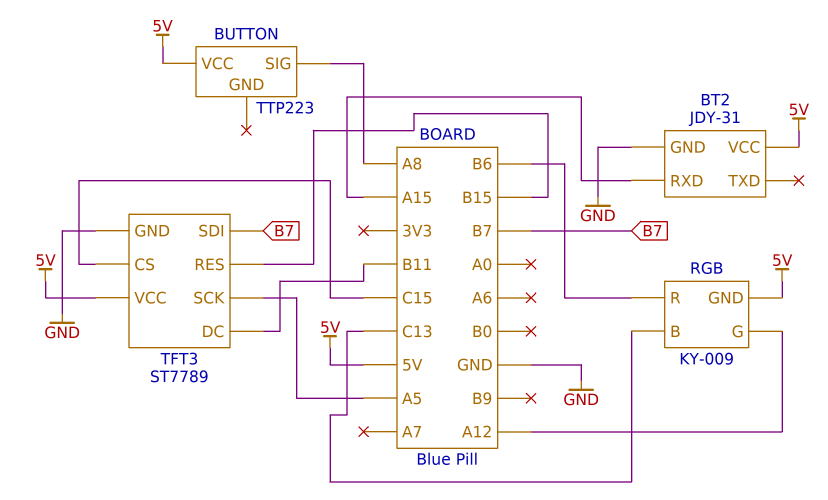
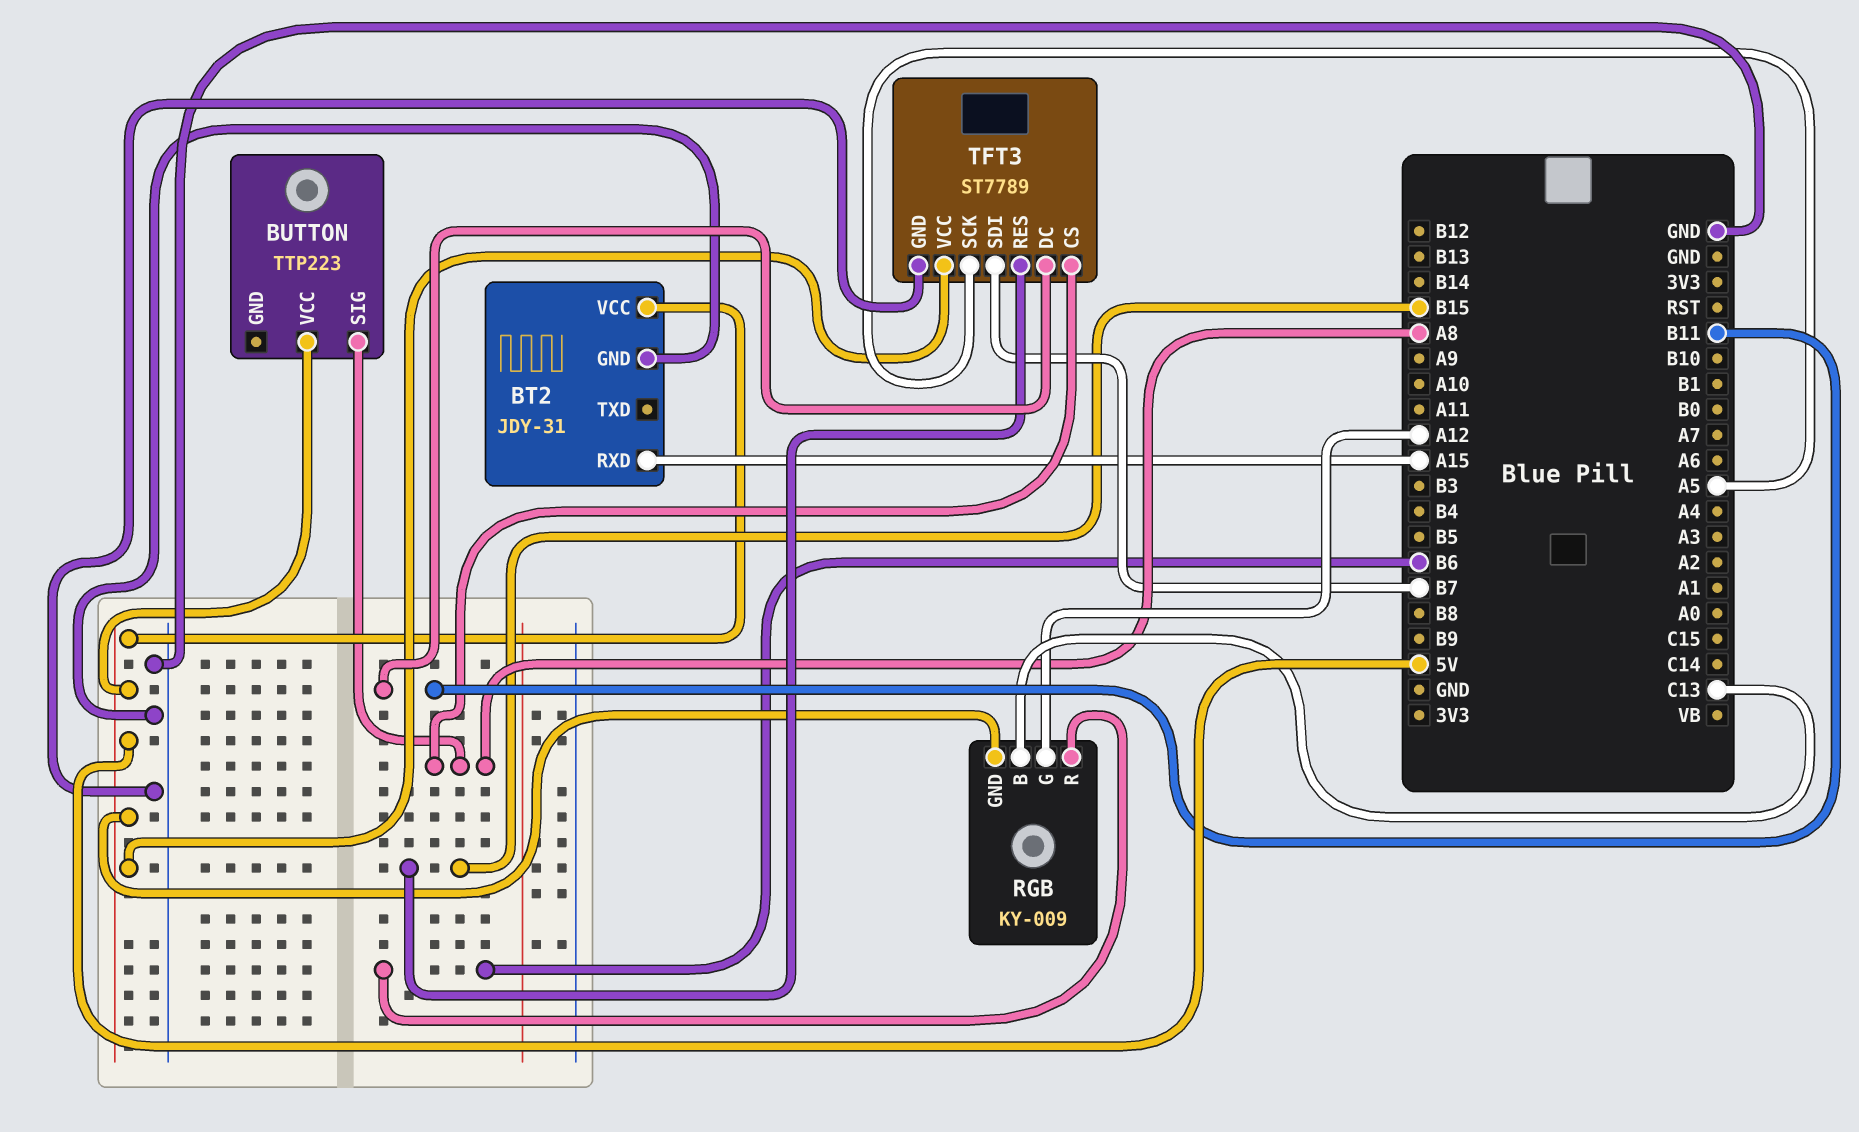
TFT3 pin CS: C15 -> A8

